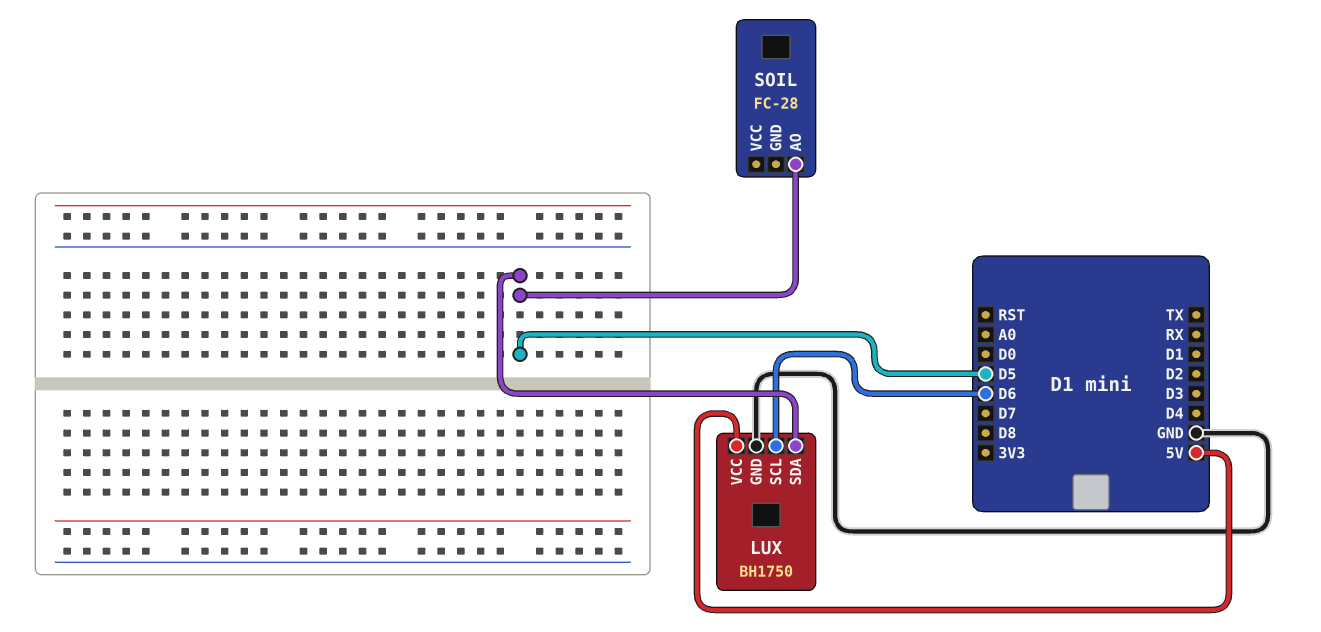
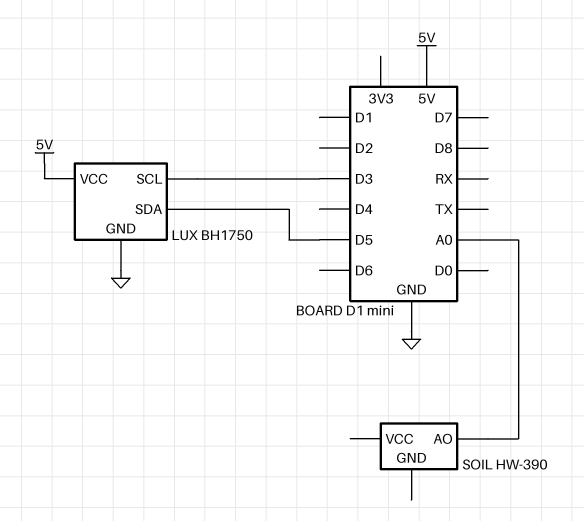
LUX pin SCL: D6 -> D3
SOIL: FC-28 -> HW-390
SOIL pin AO: D5 -> A0

